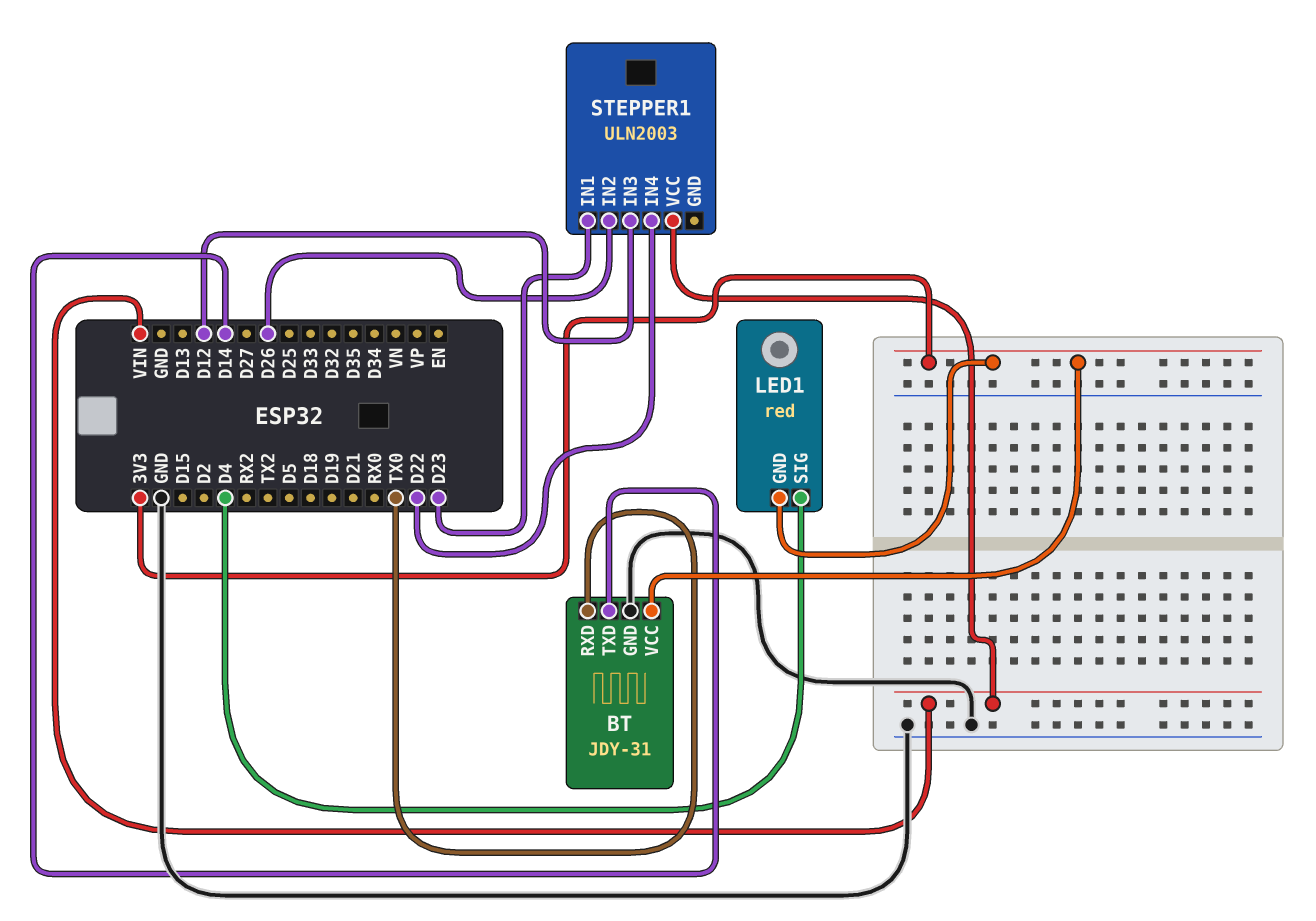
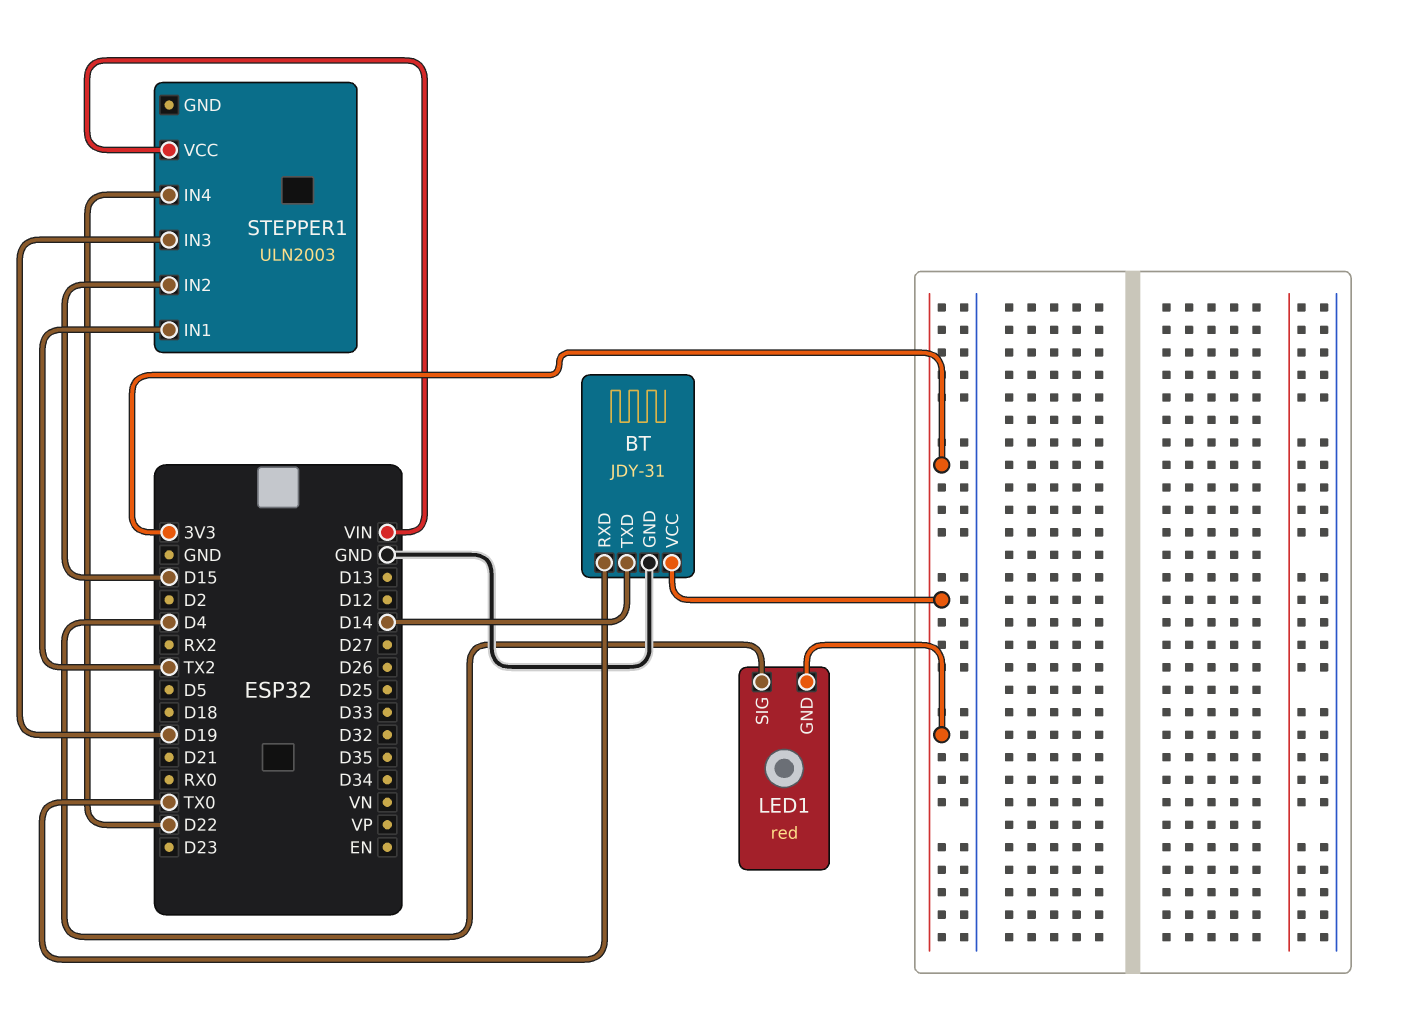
STEPPER1 pin IN1: D23 -> TX2
STEPPER1 pin IN2: D26 -> D15
STEPPER1 pin IN3: D12 -> D19

